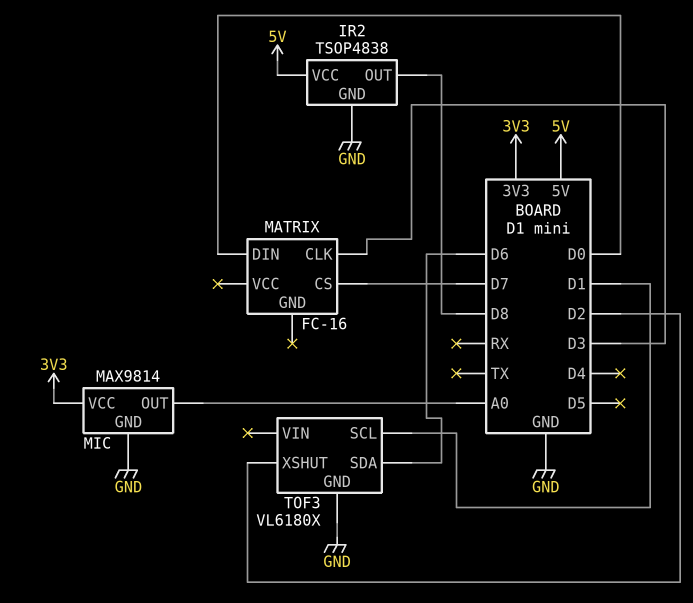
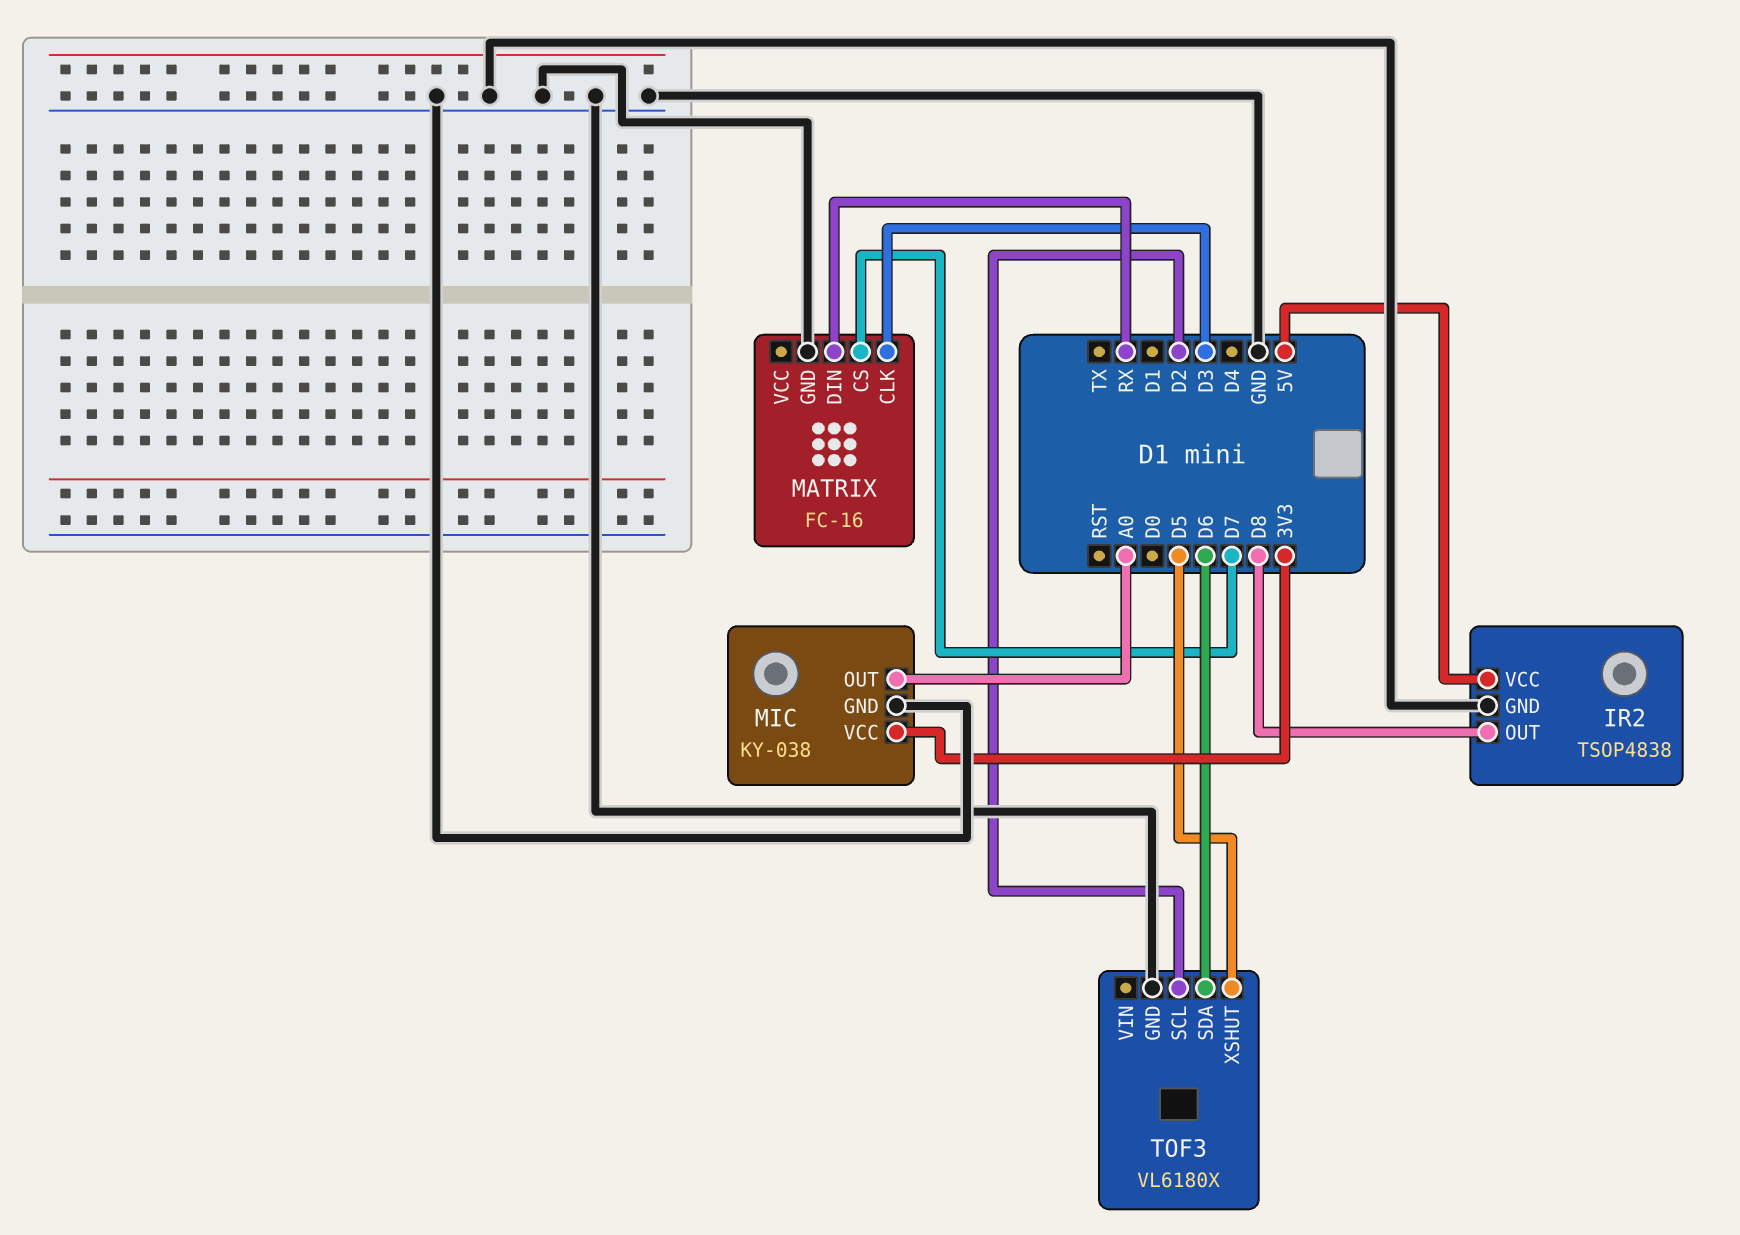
MATRIX pin DIN: D0 -> RX
MATRIX pin GND: none -> GND
MIC: MAX9814 -> KY-038
TOF3 pin SCL: D1 -> D2
TOF3 pin XSHUT: D2 -> D5

